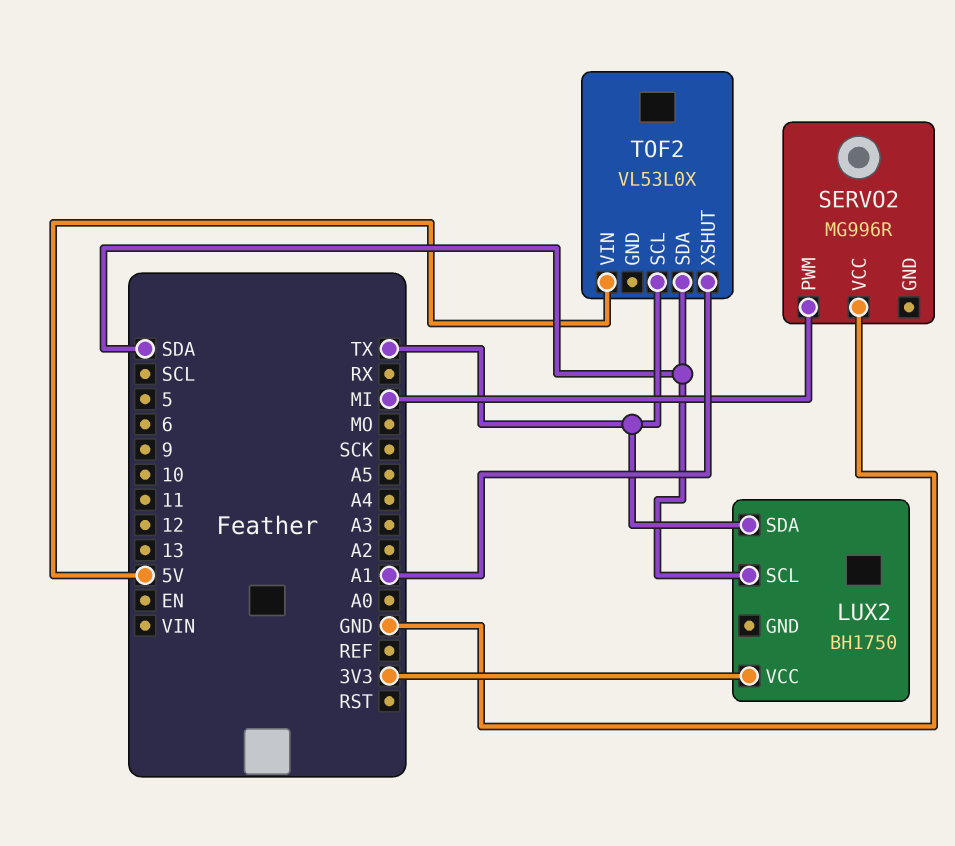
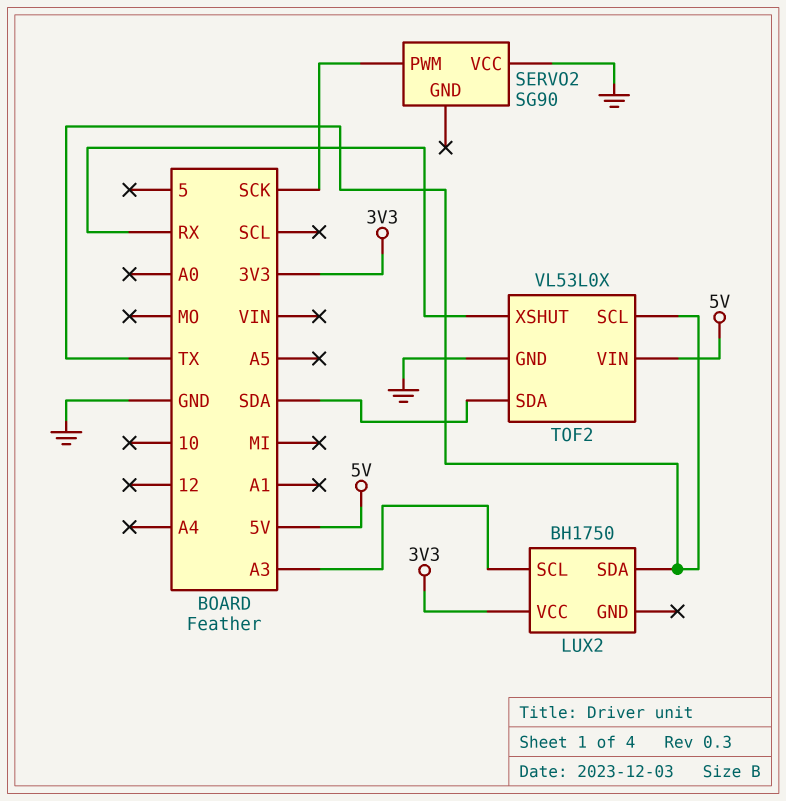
LUX2 pin SCL: SDA -> A3
SERVO2: MG996R -> SG90
SERVO2 pin PWM: MI -> SCK
TOF2 pin GND: none -> GND
TOF2 pin XSHUT: A1 -> RX

